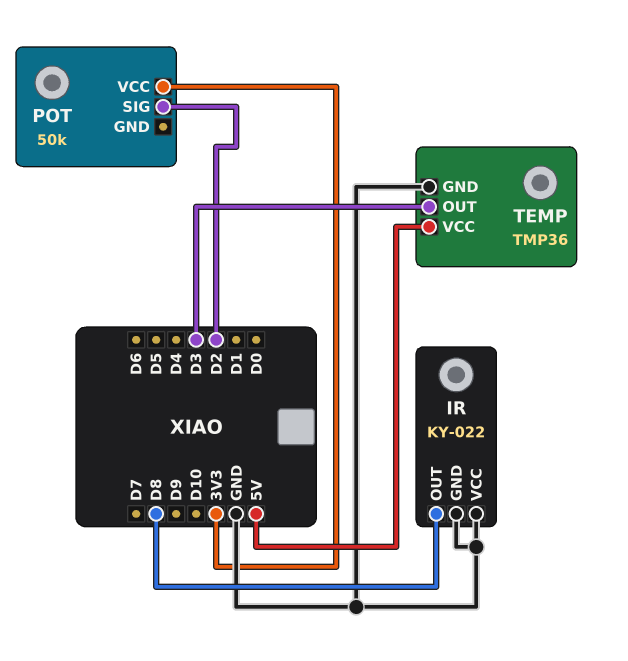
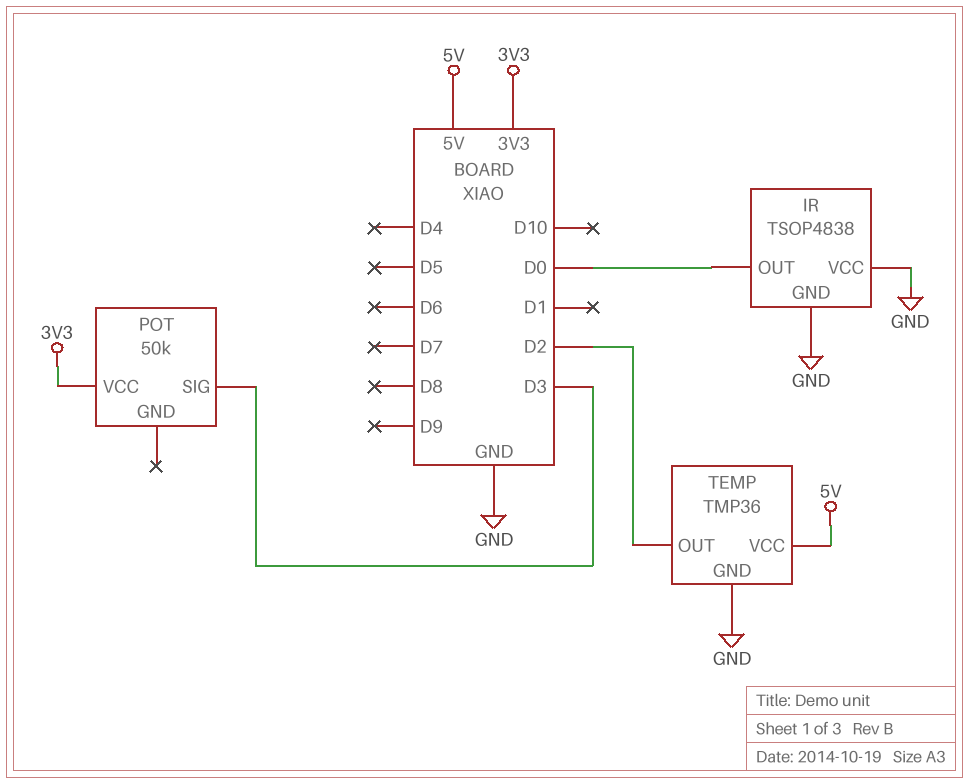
IR: KY-022 -> TSOP4838
IR pin OUT: D8 -> D0
POT pin SIG: D2 -> D3
TEMP pin OUT: D3 -> D2

